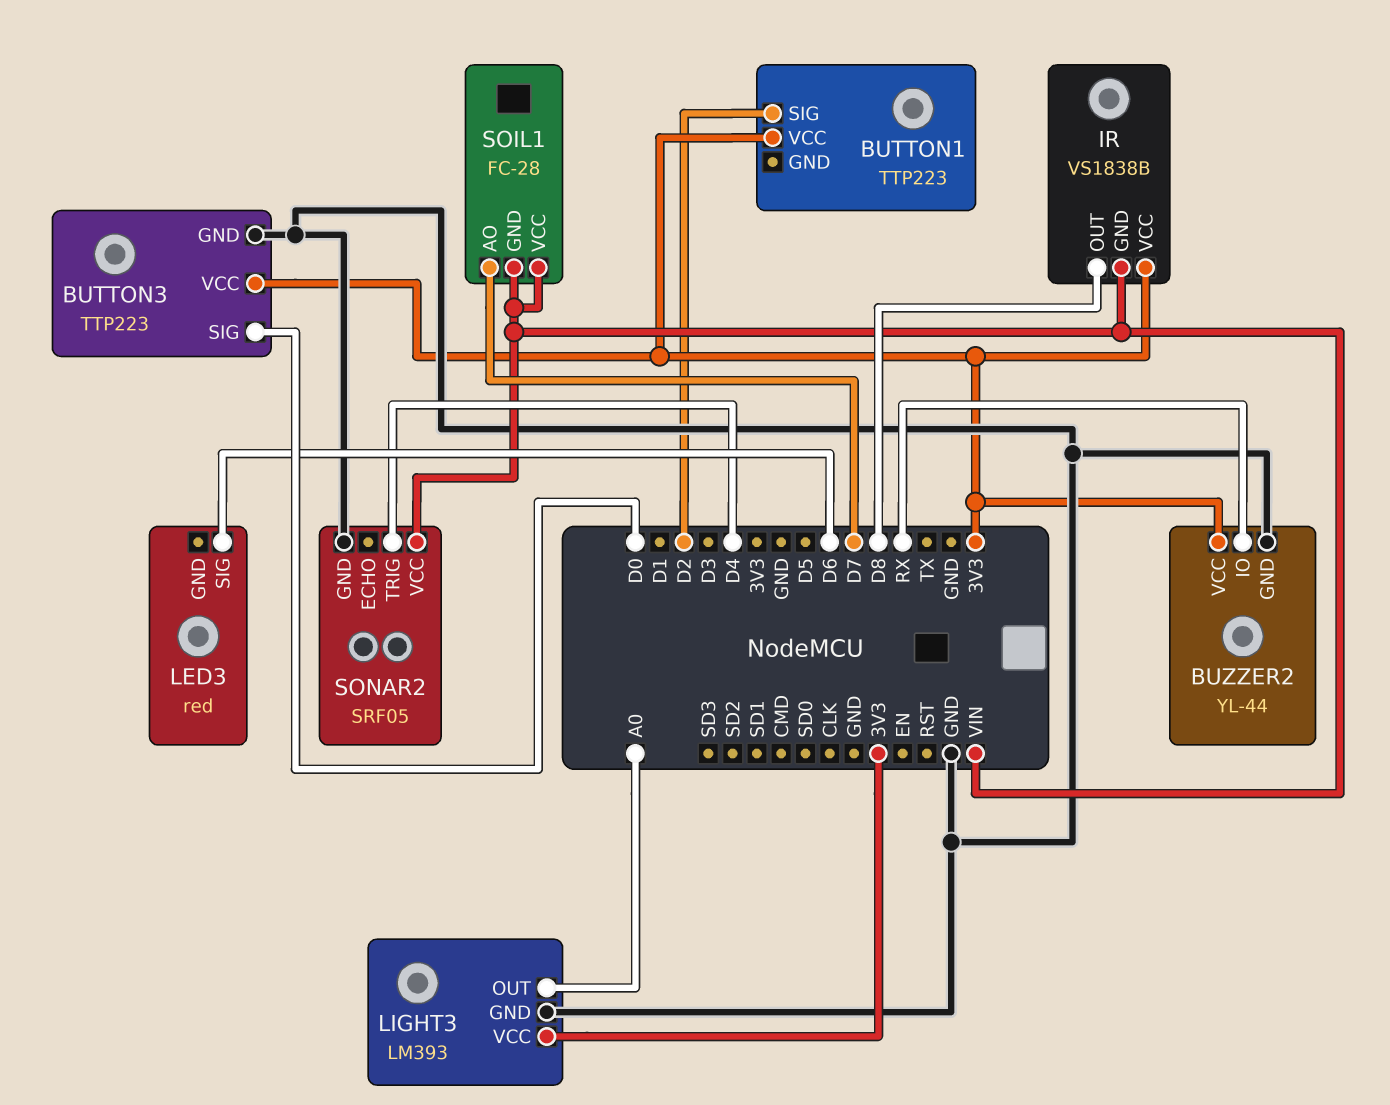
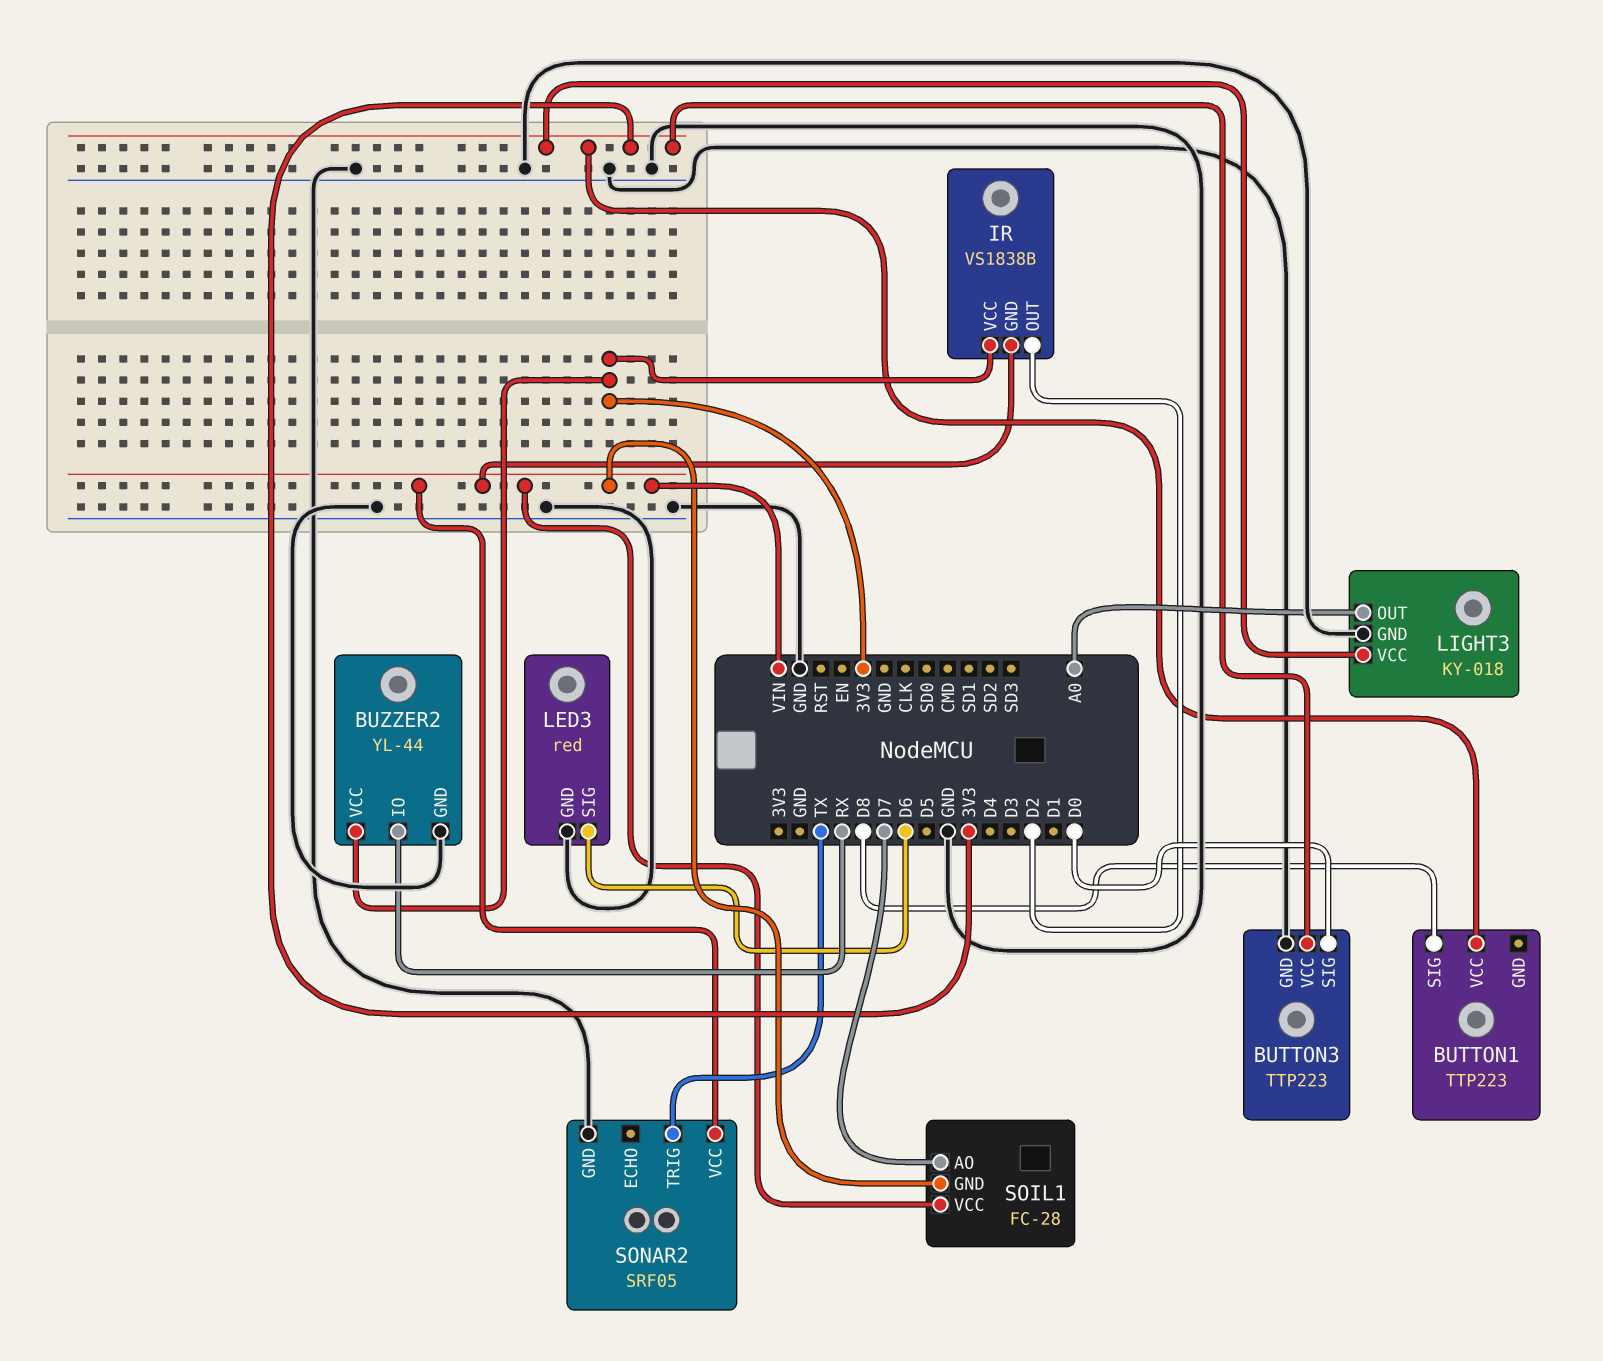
BUTTON1 pin SIG: D2 -> D8
IR pin OUT: D8 -> D2
LED3 pin GND: none -> GND
LIGHT3: LM393 -> KY-018
SONAR2 pin TRIG: D4 -> TX

